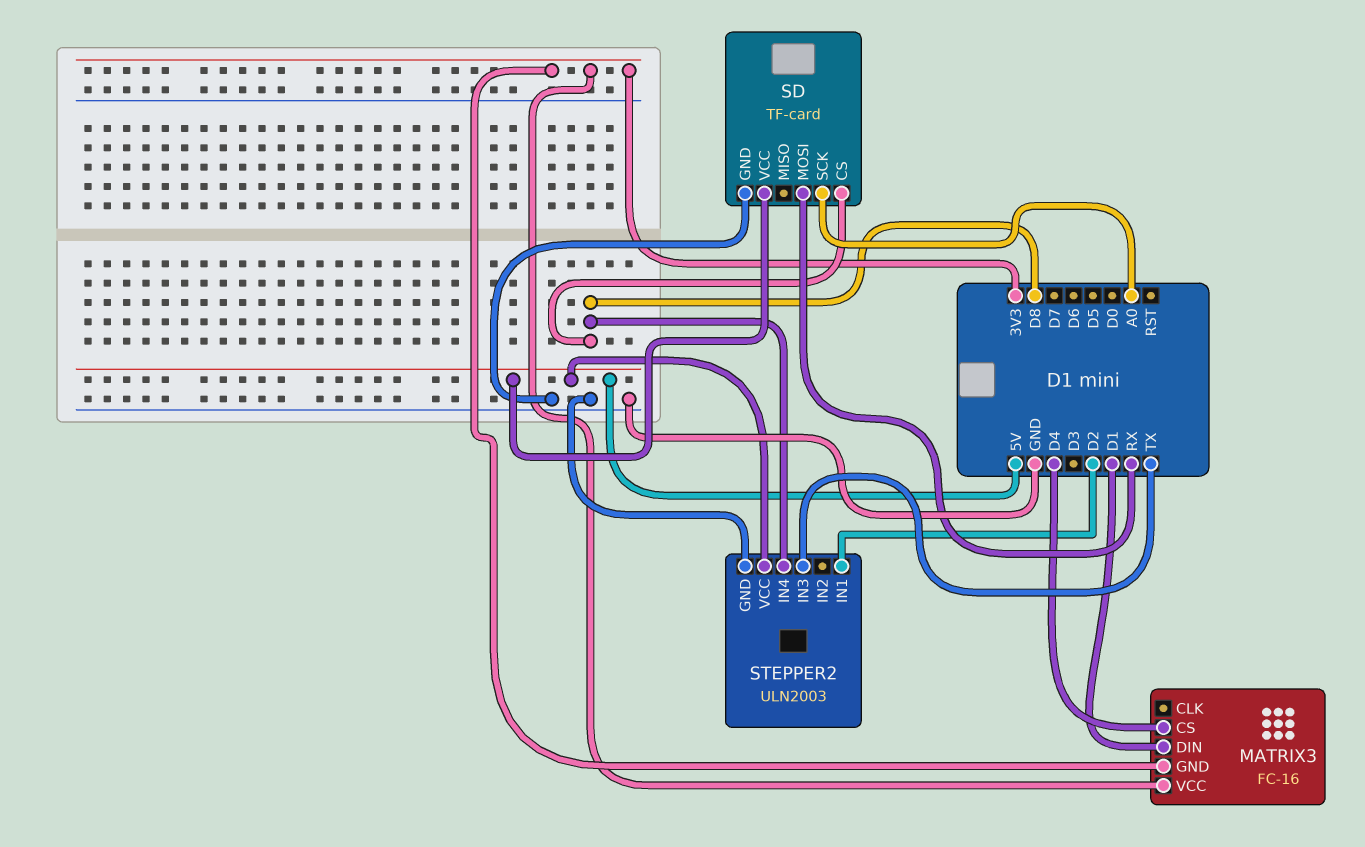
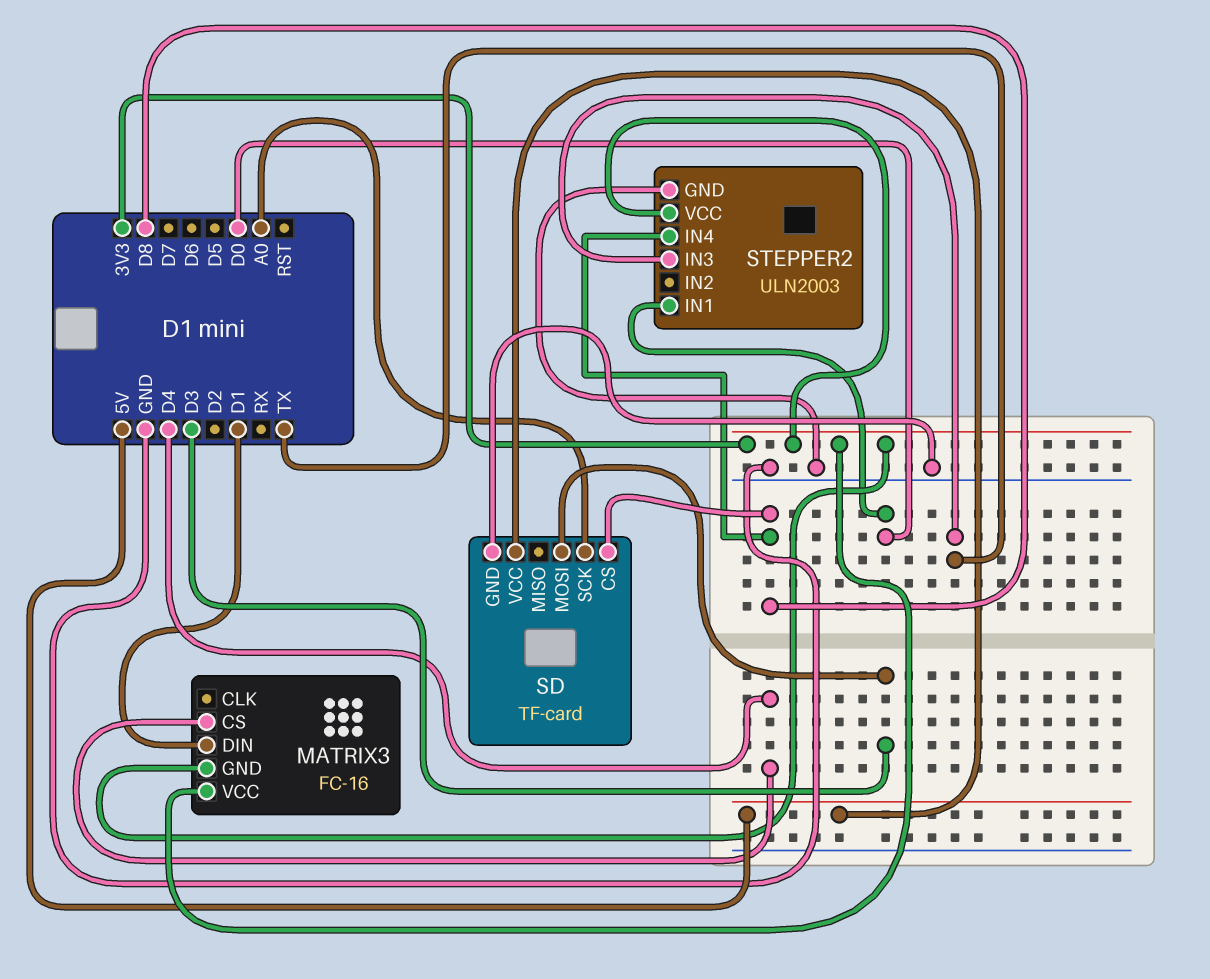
SD pin MOSI: RX -> D3
STEPPER2 pin IN1: D2 -> D0
STEPPER2 pin VCC: 5V -> 3V3

